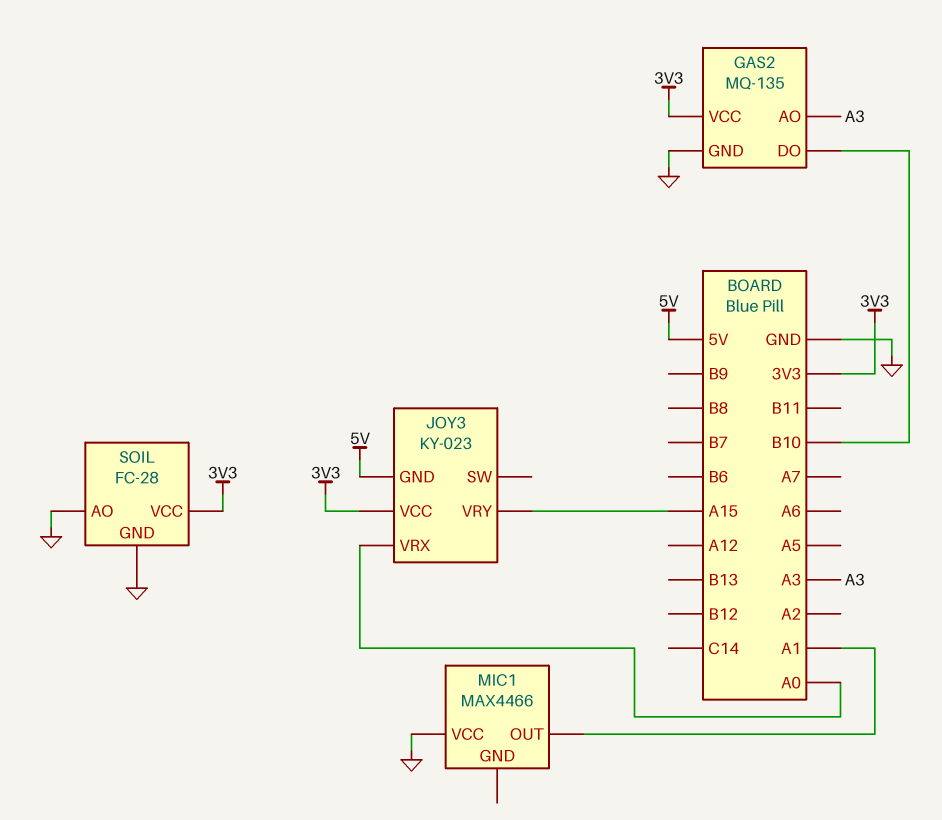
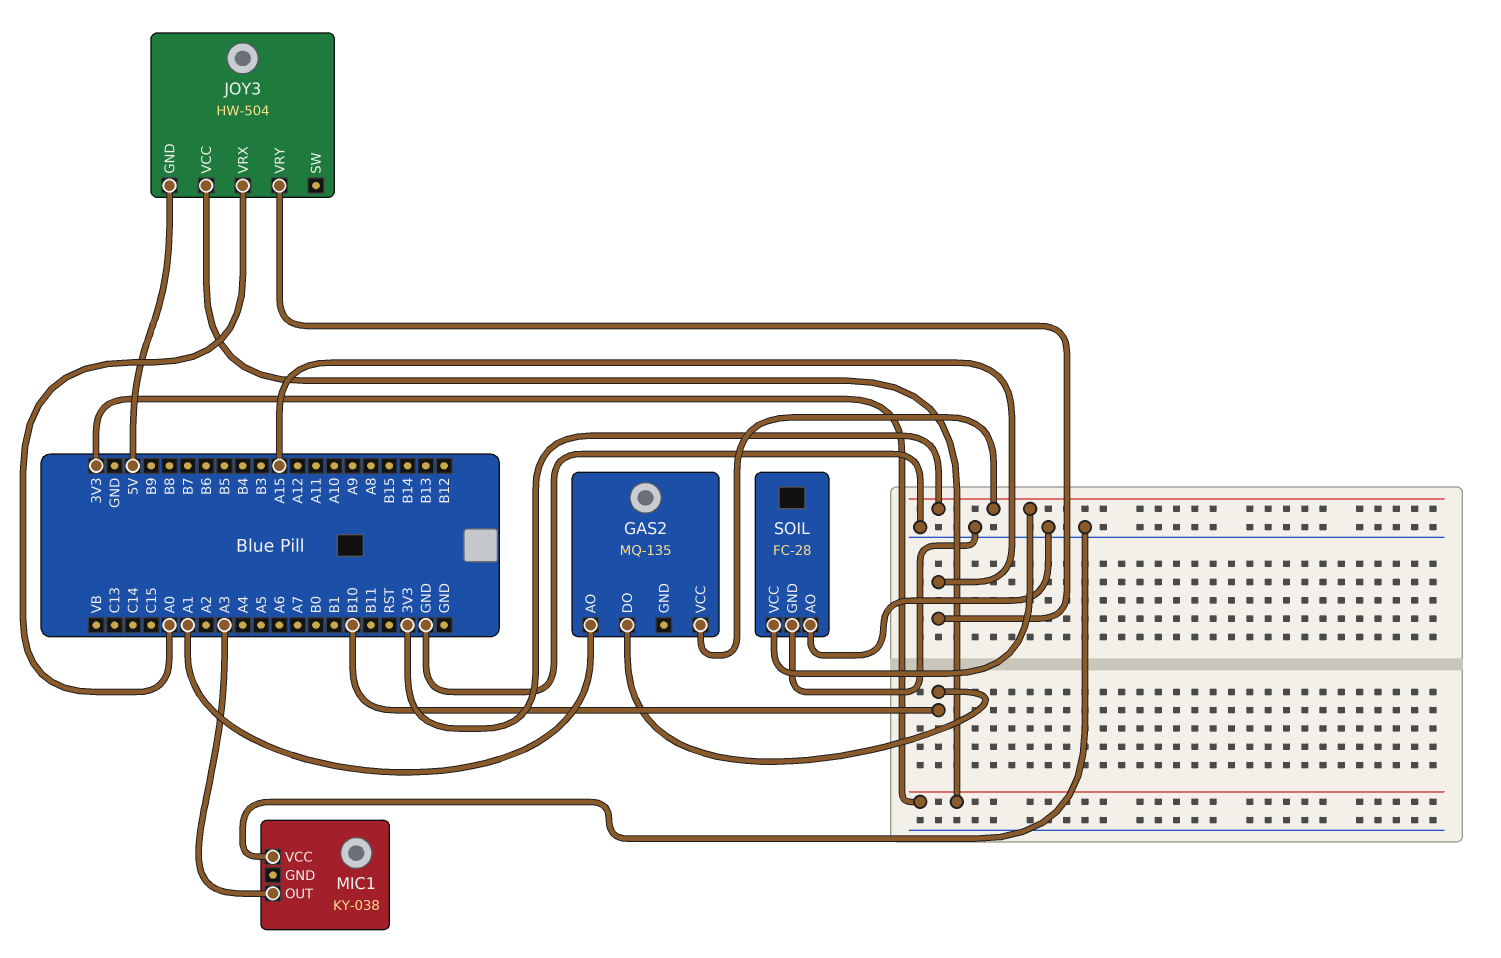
GAS2 pin AO: A3 -> A1
GAS2 pin GND: GND -> none
JOY3: KY-023 -> HW-504
MIC1: MAX4466 -> KY-038
MIC1 pin OUT: A1 -> A3

